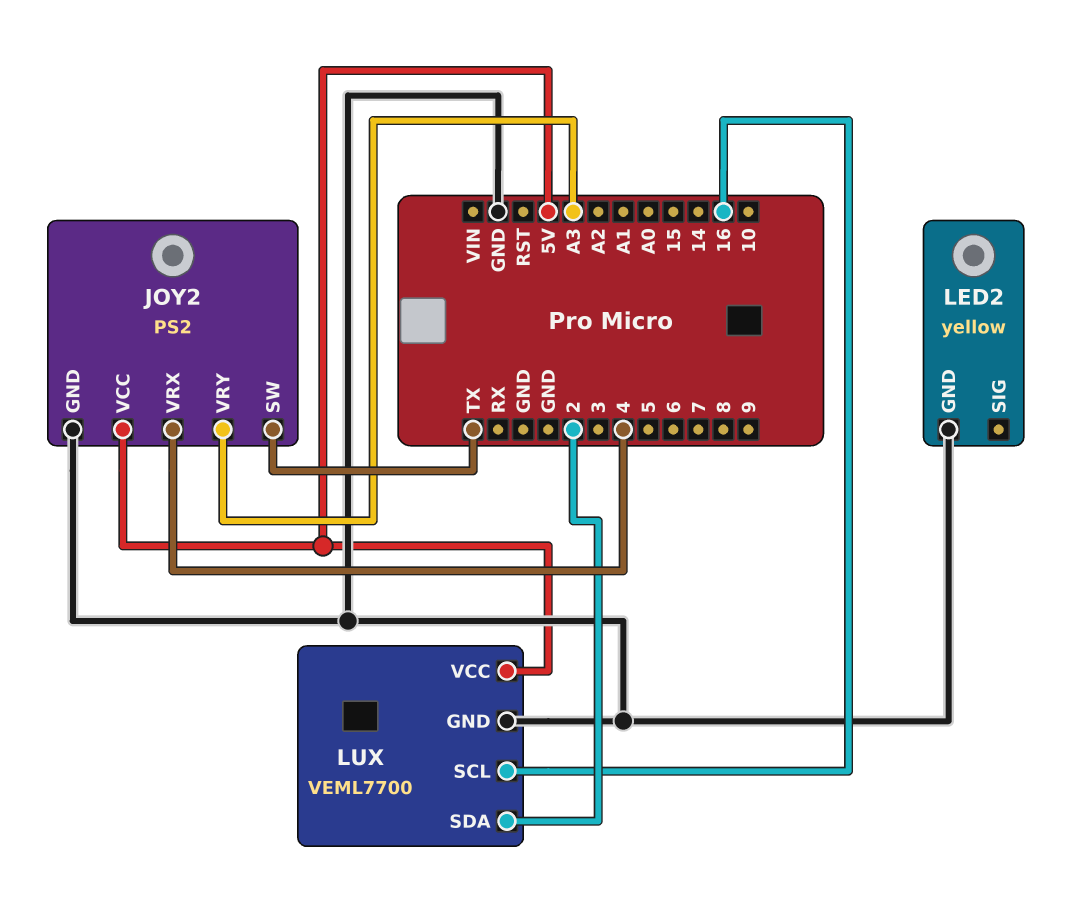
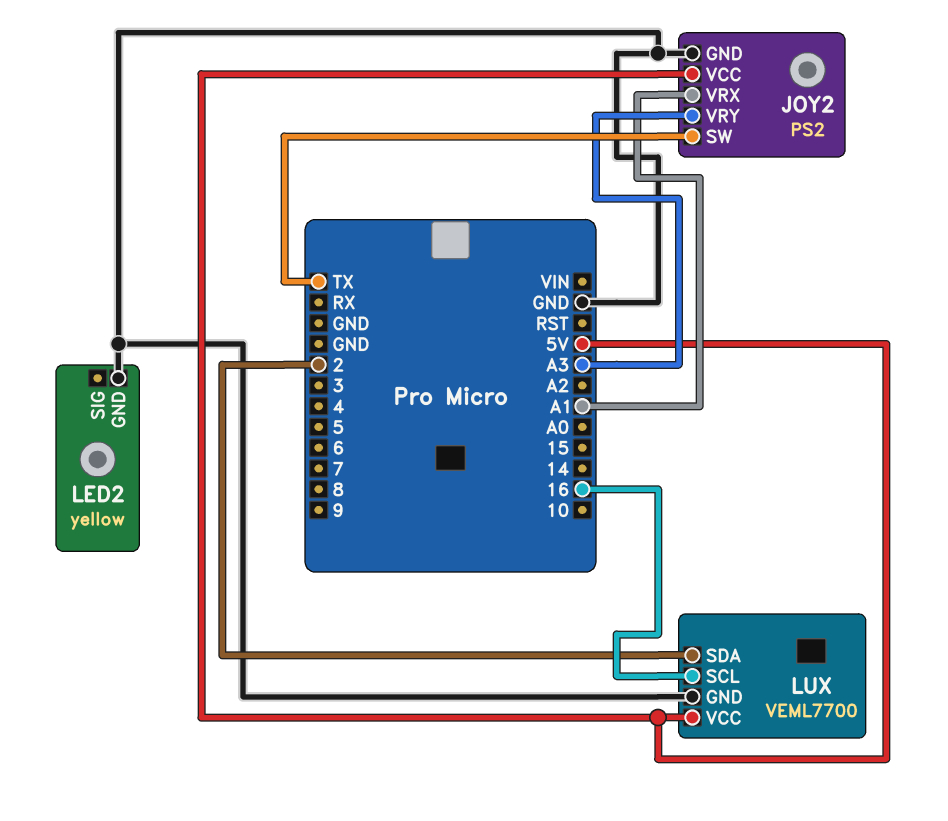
JOY2 pin VRX: 4 -> A1

